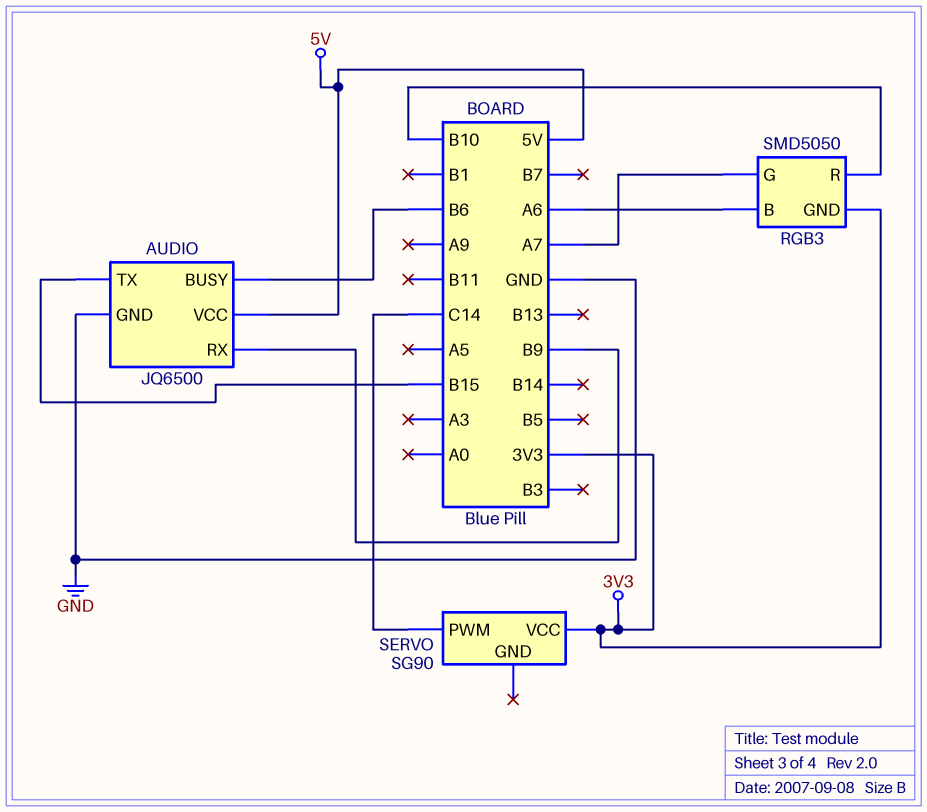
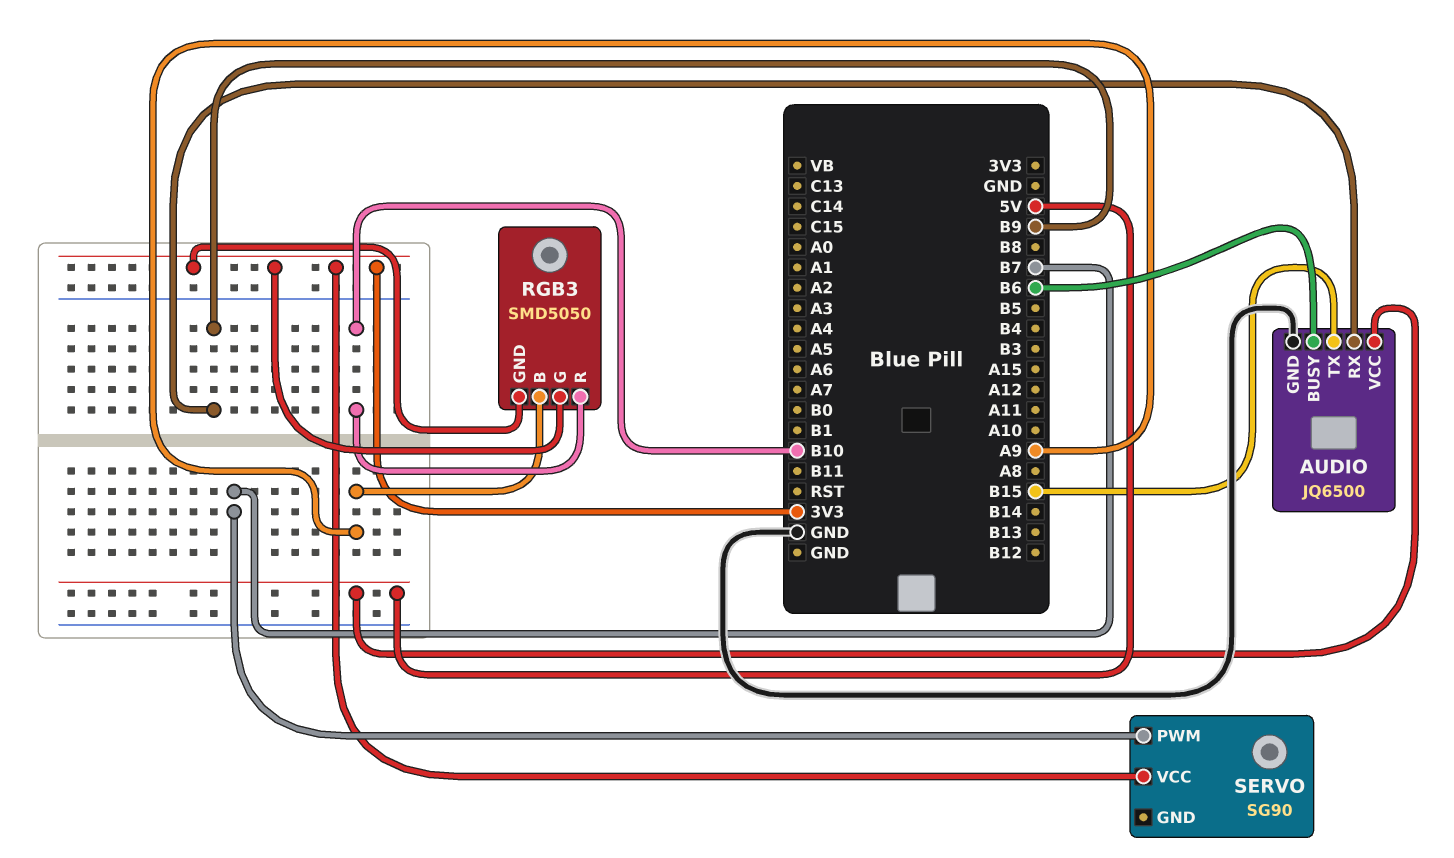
RGB3 pin B: A6 -> A9
RGB3 pin G: A7 -> 3V3
SERVO pin PWM: C14 -> B7

